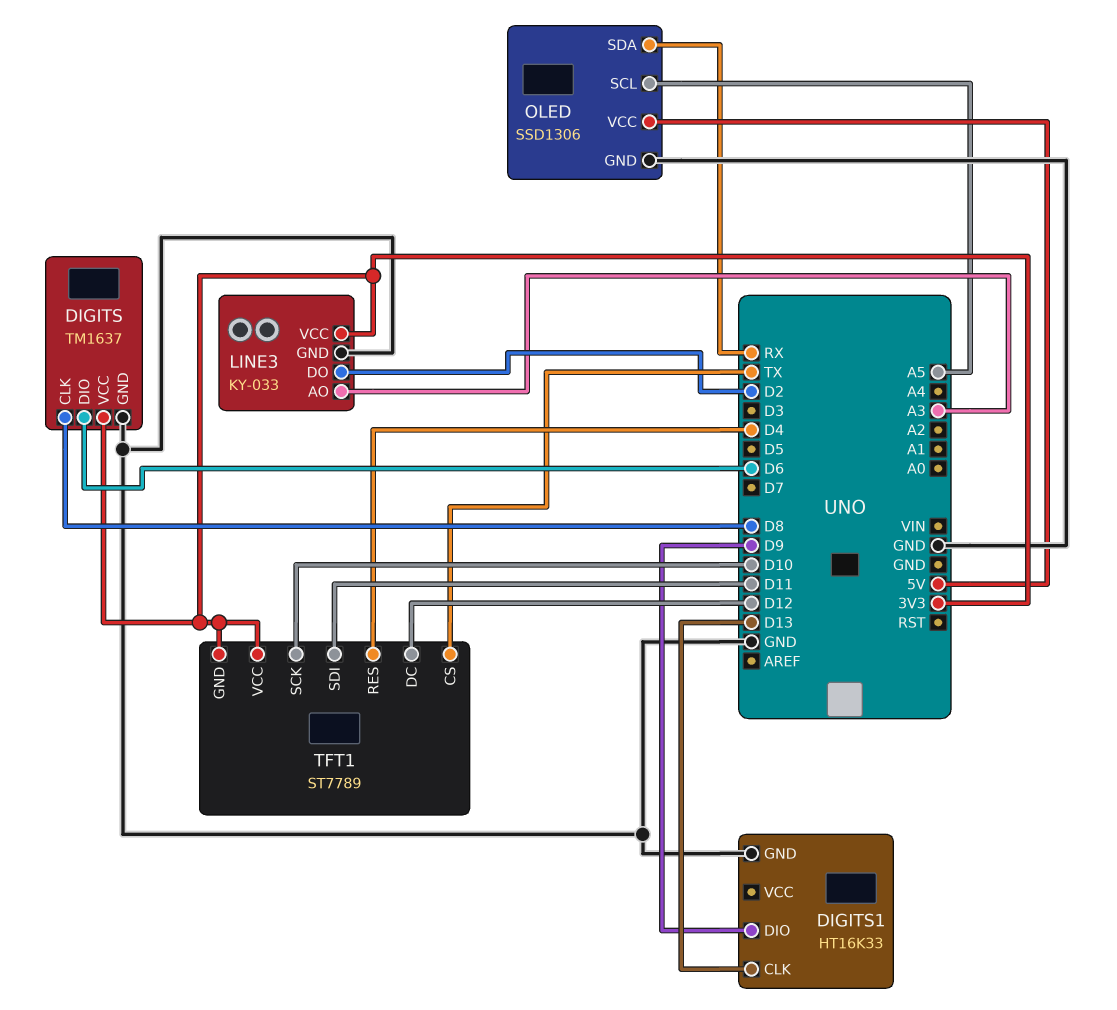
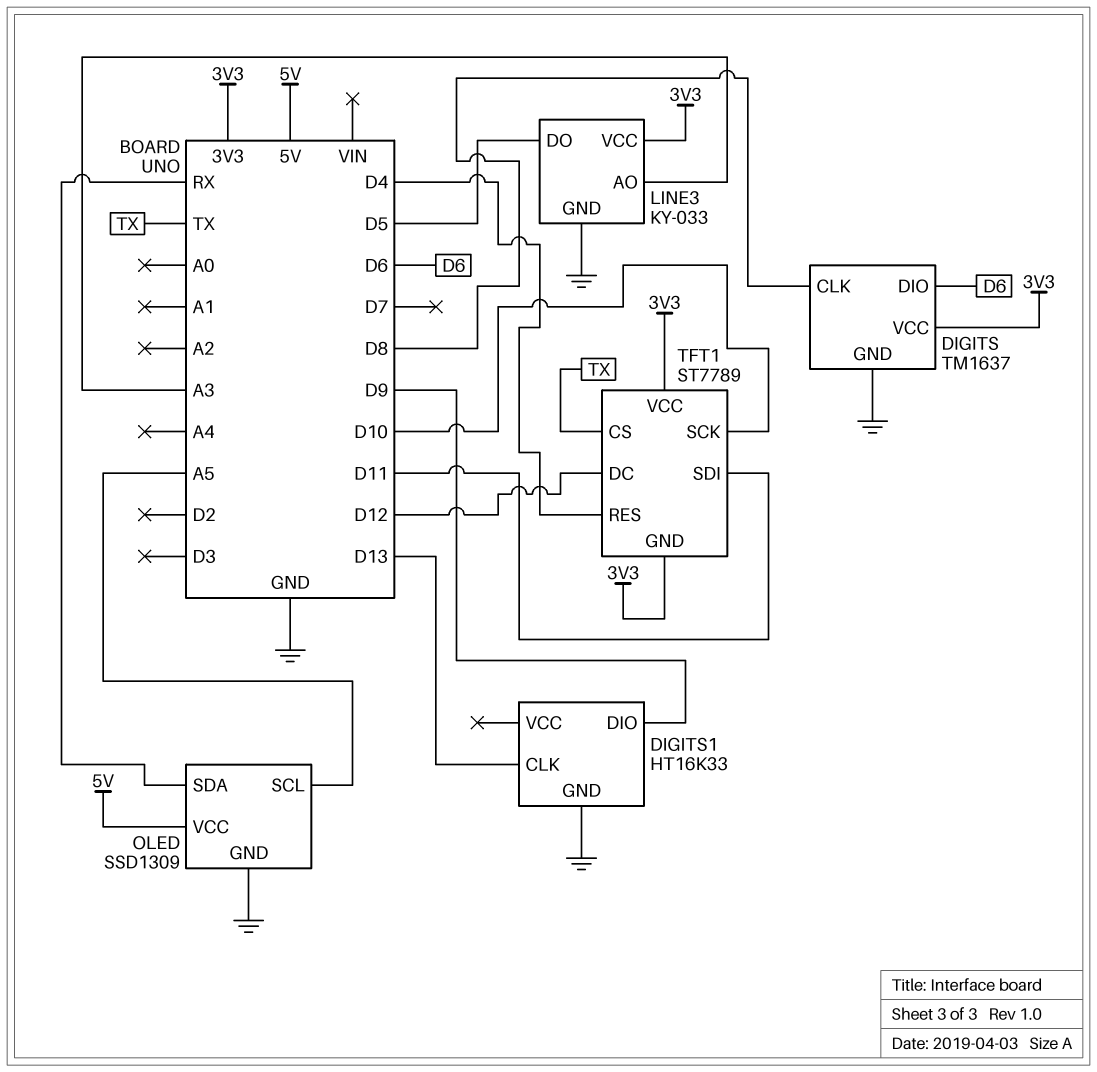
LINE3 pin DO: D2 -> D5
OLED: SSD1306 -> SSD1309

